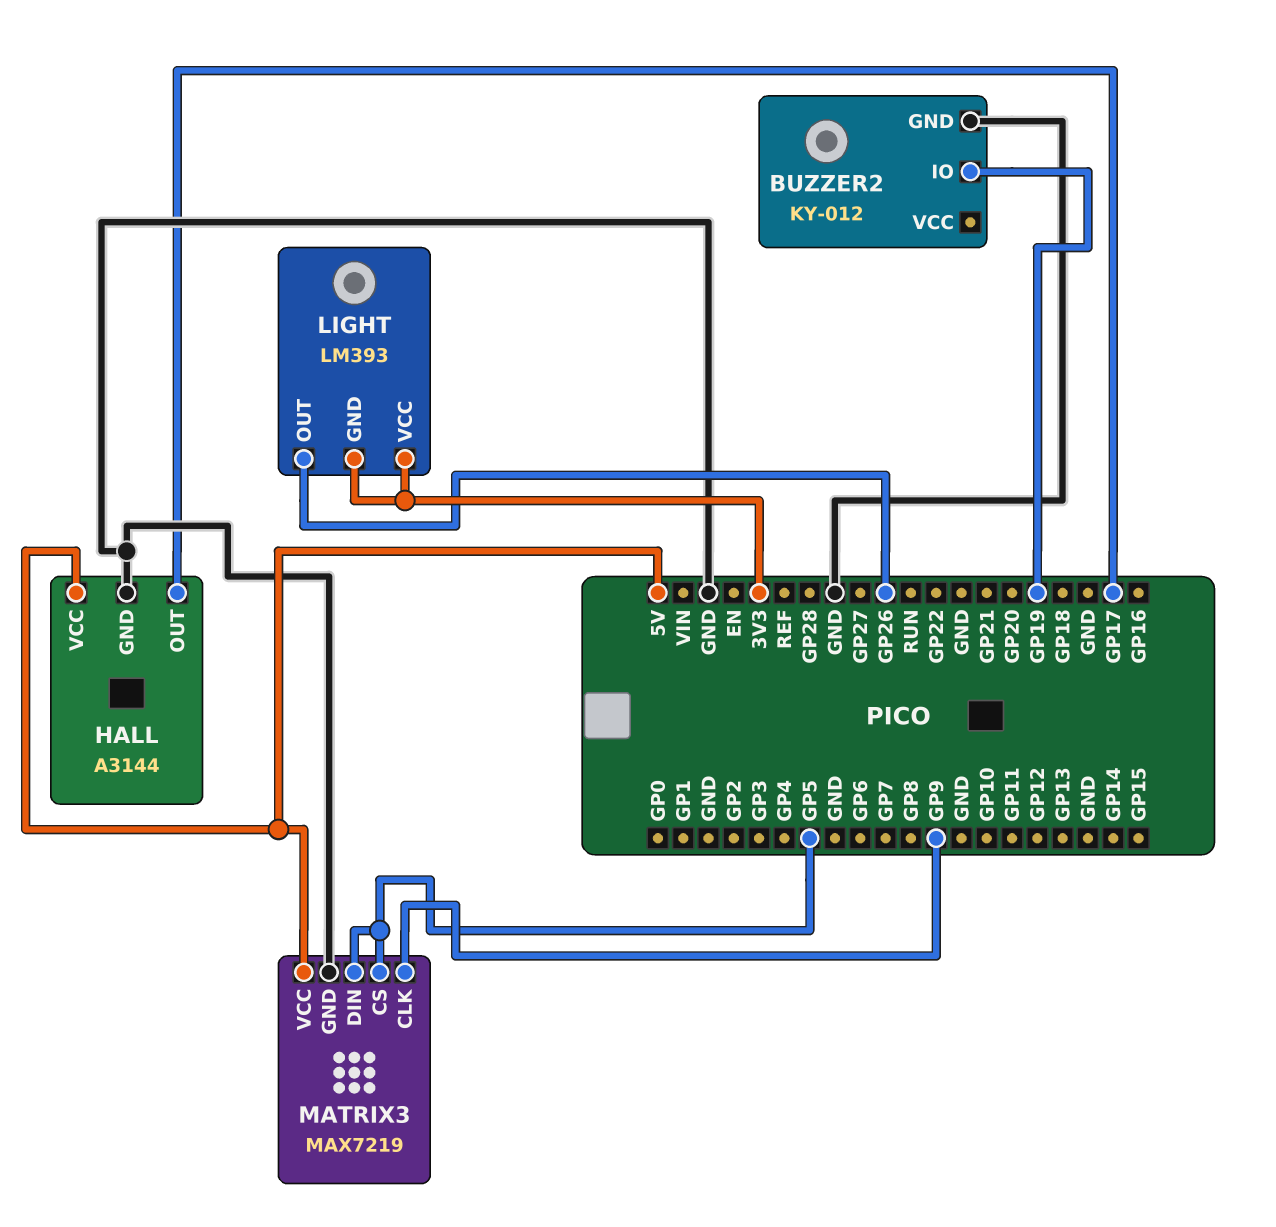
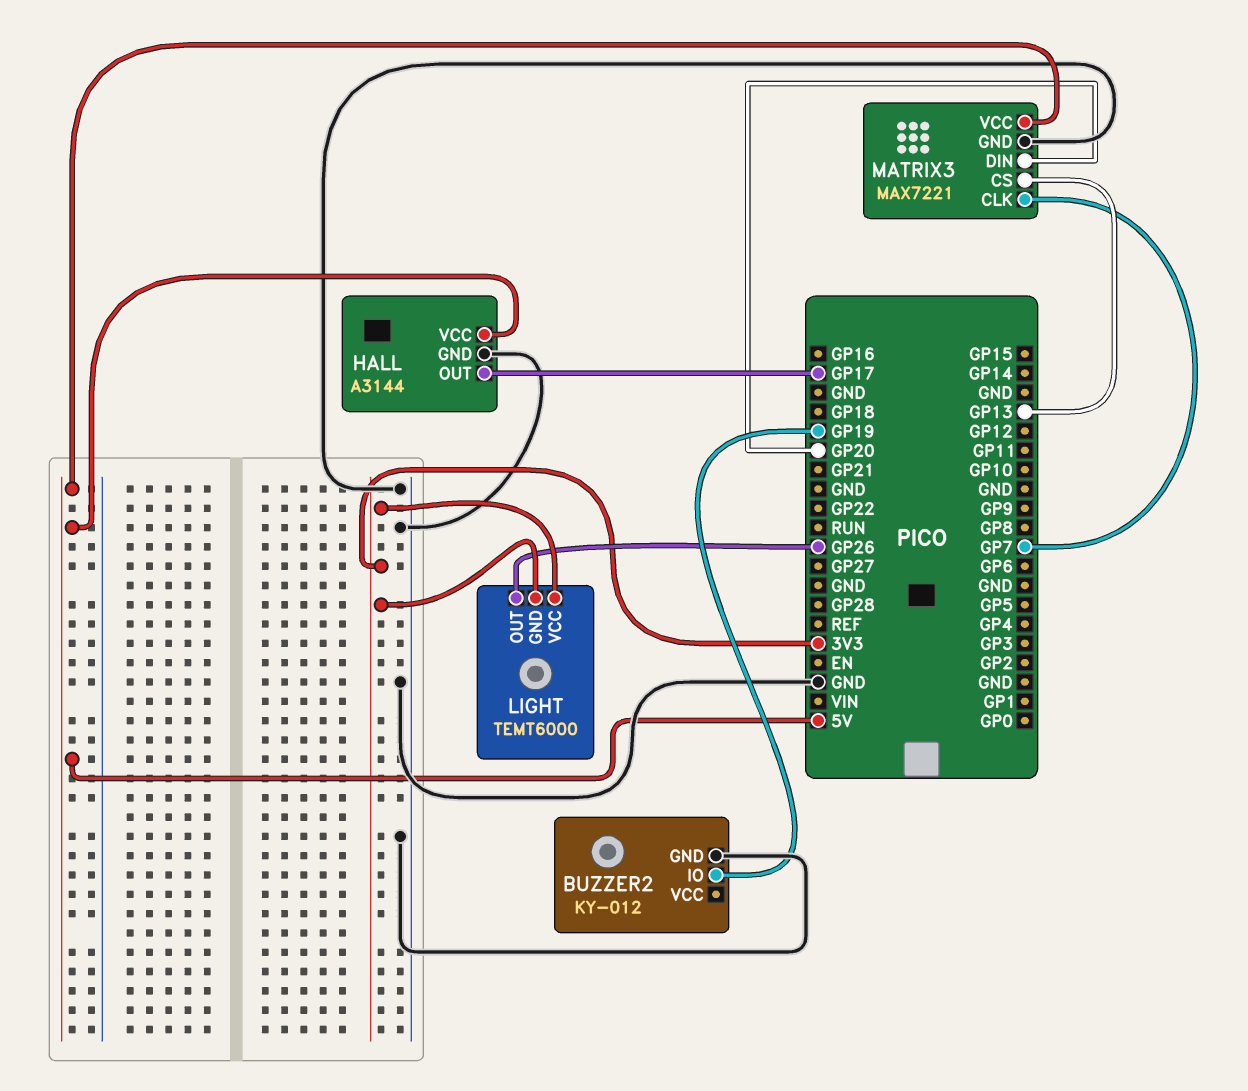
LIGHT: LM393 -> TEMT6000
MATRIX3: MAX7219 -> MAX7221
MATRIX3 pin CLK: GP9 -> GP7
MATRIX3 pin CS: GP5 -> GP13
MATRIX3 pin DIN: GP5 -> GP20

